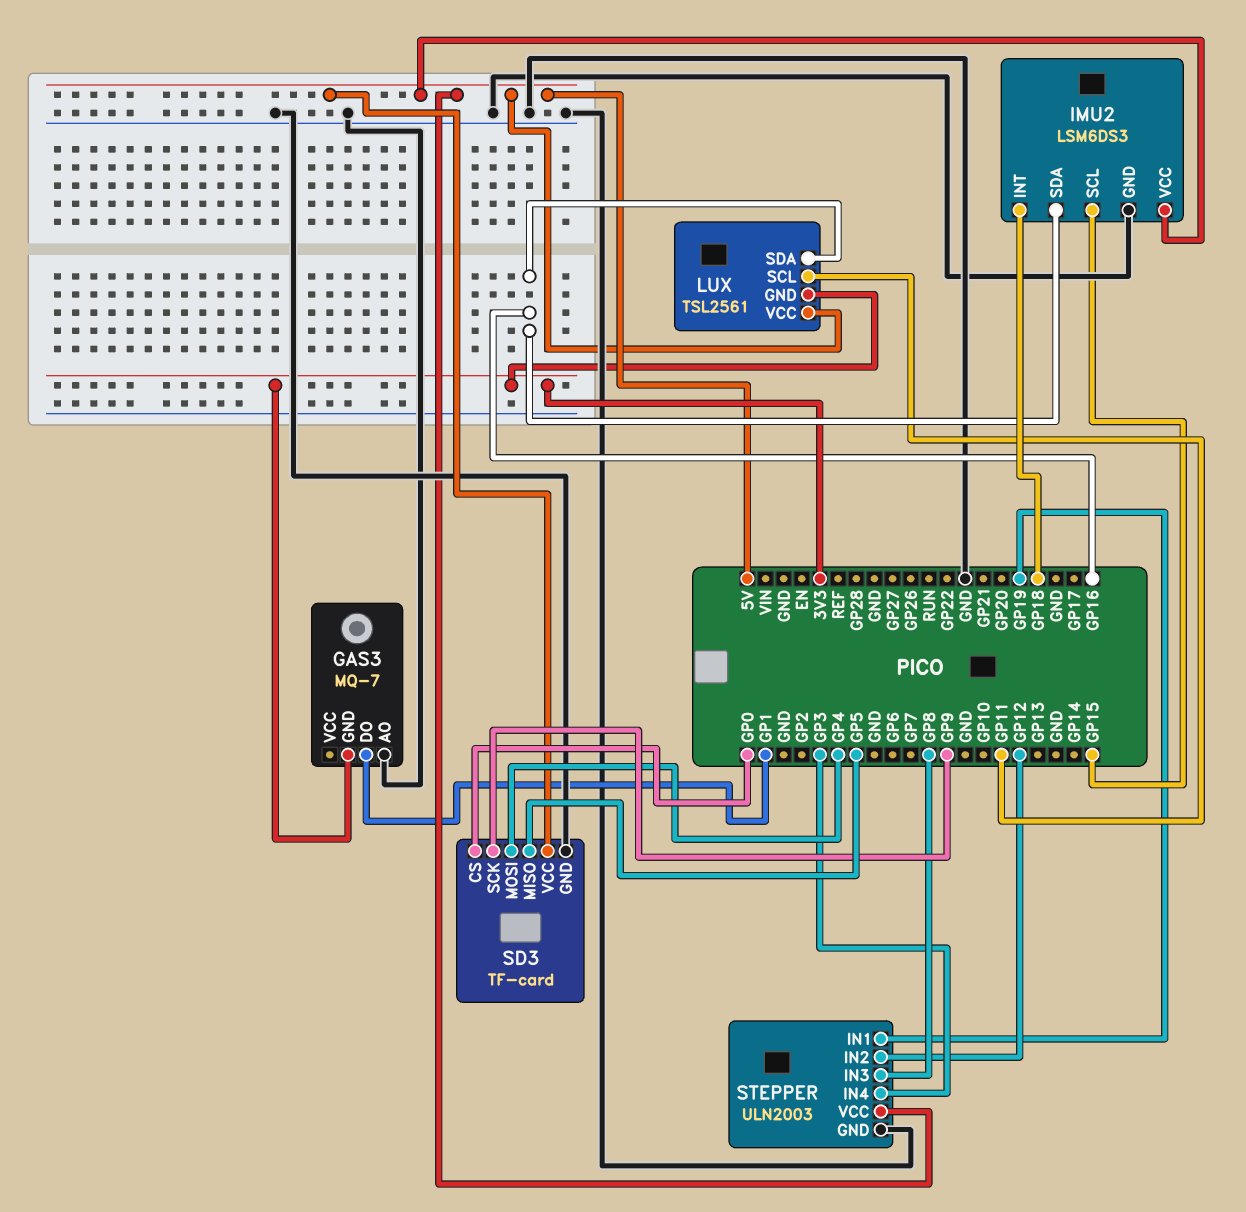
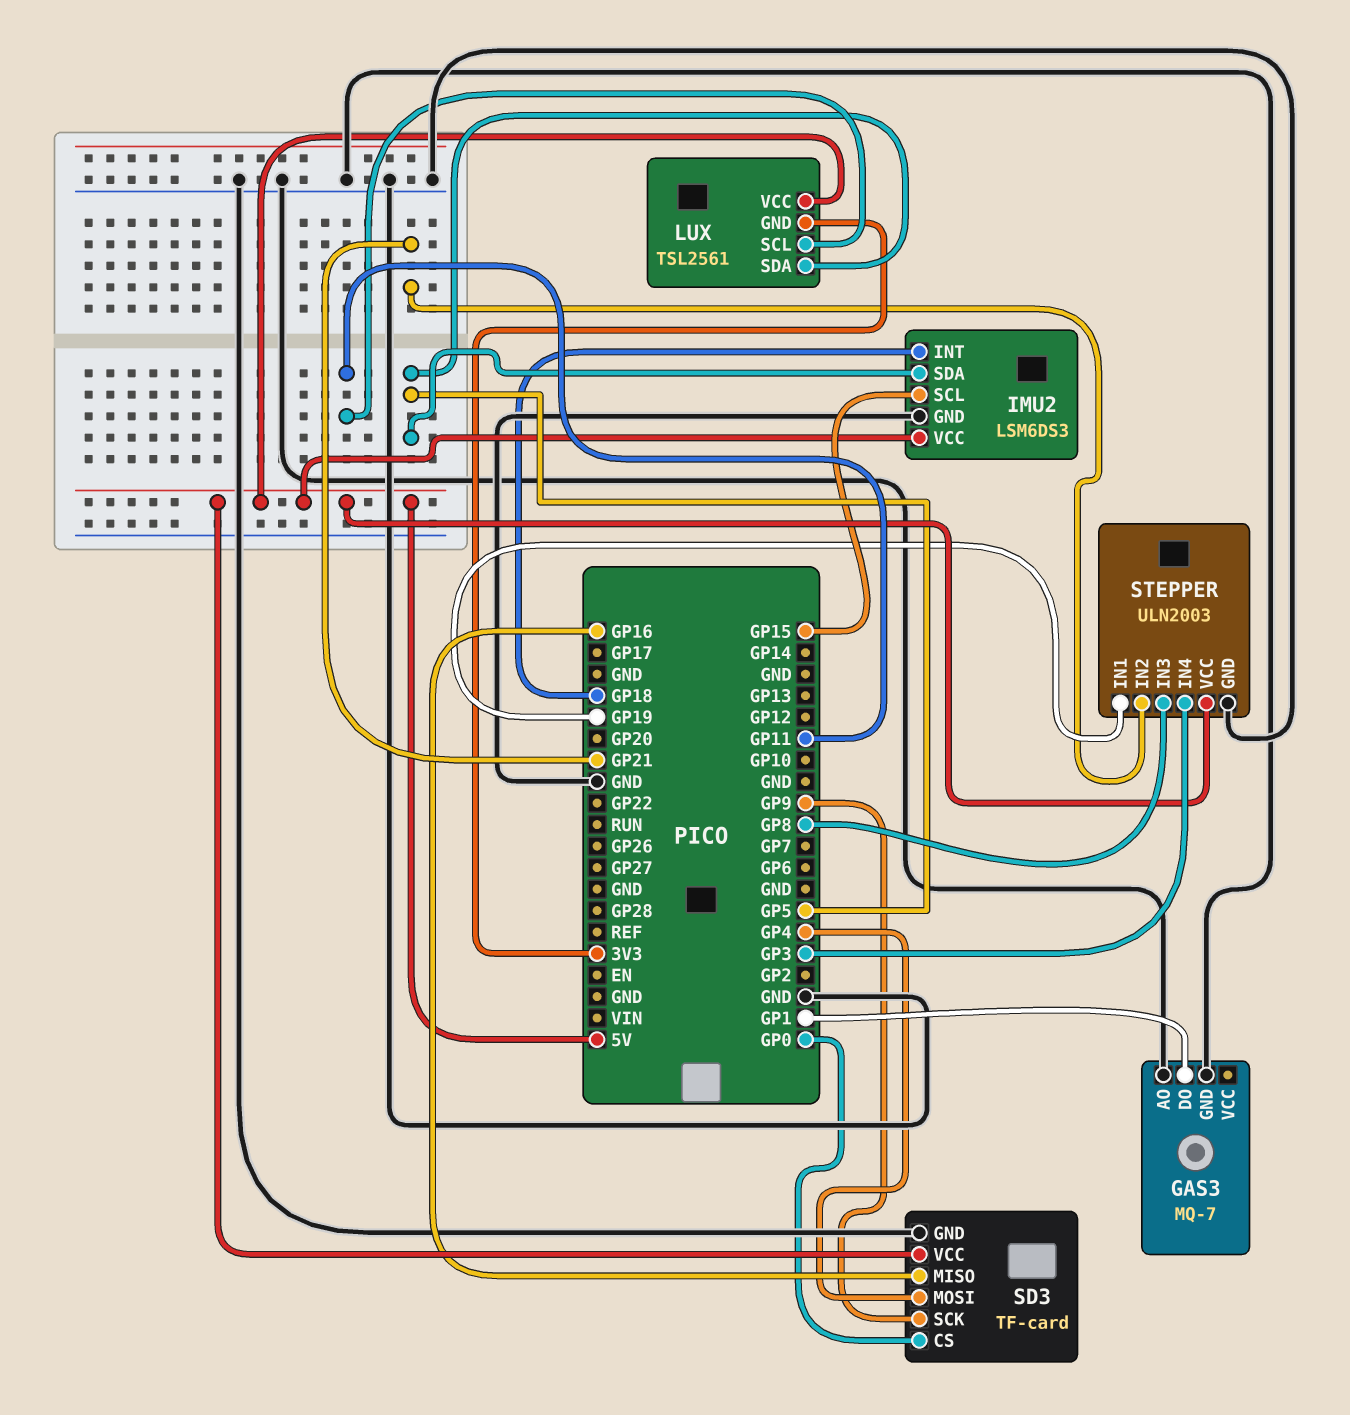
GAS3 pin GND: 3V3 -> GND
IMU2 pin SDA: GP16 -> GP5
LUX pin SDA: GP16 -> GP5
SD3 pin MISO: GP5 -> GP16
STEPPER pin IN2: GP12 -> GP21

